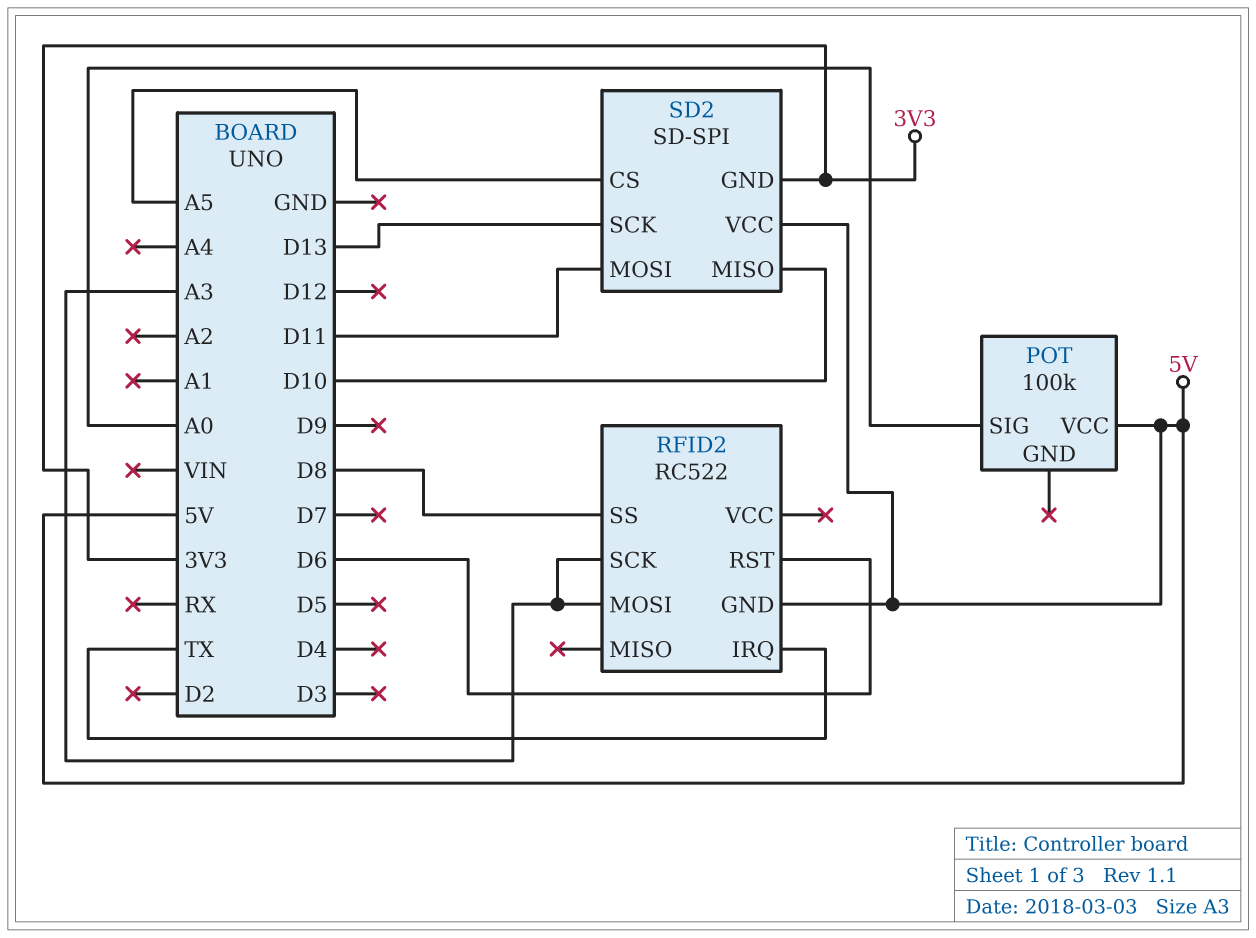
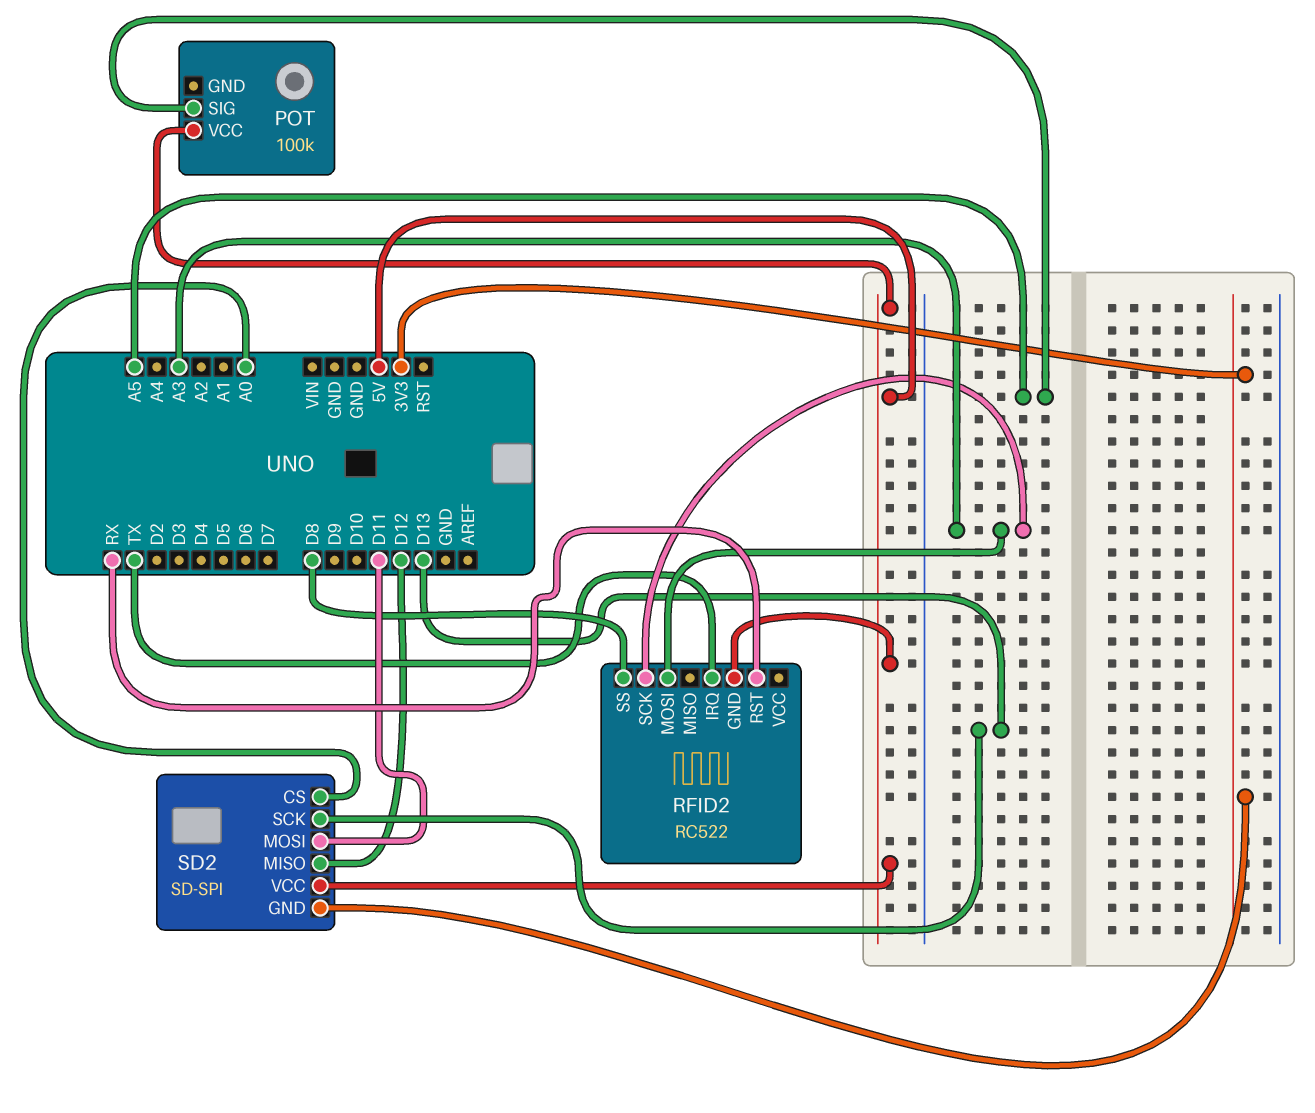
POT pin SIG: A0 -> A5
RFID2 pin RST: D6 -> RX
SD2 pin CS: A5 -> A0
SD2 pin MISO: D10 -> D12

